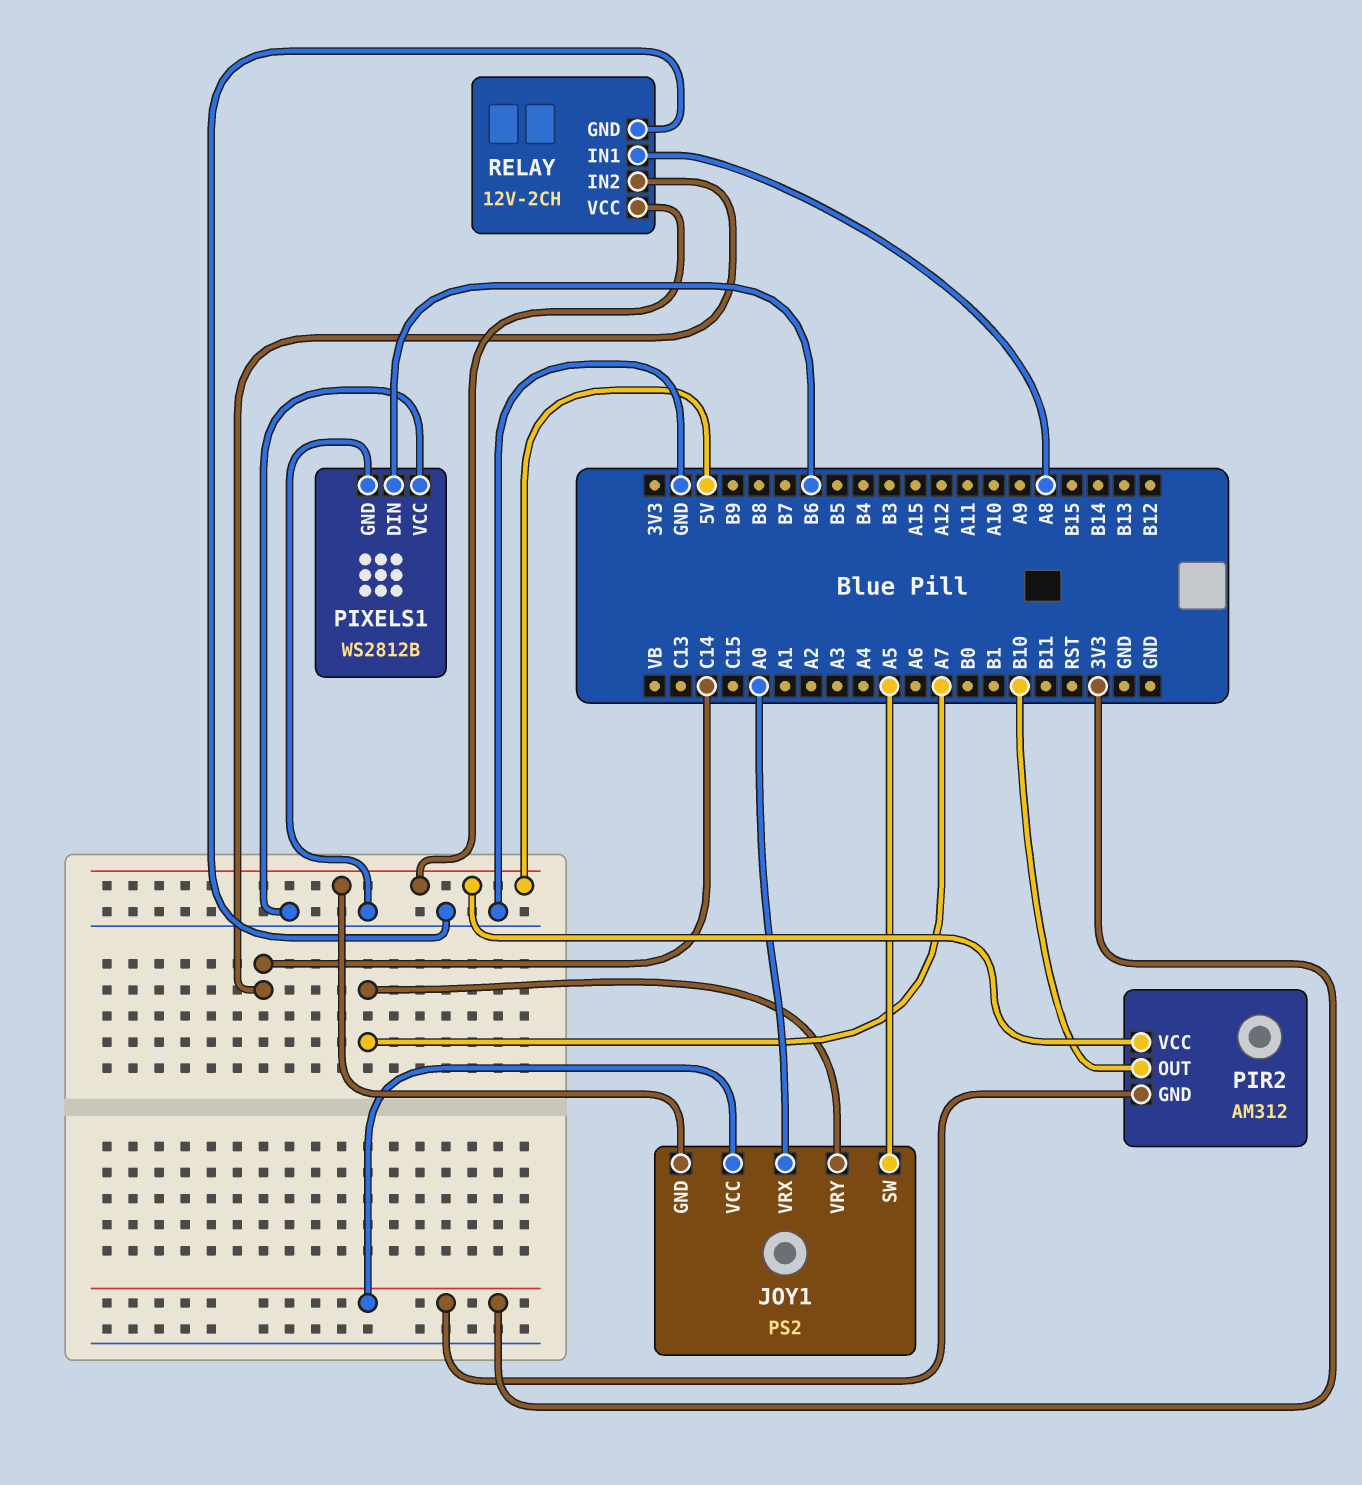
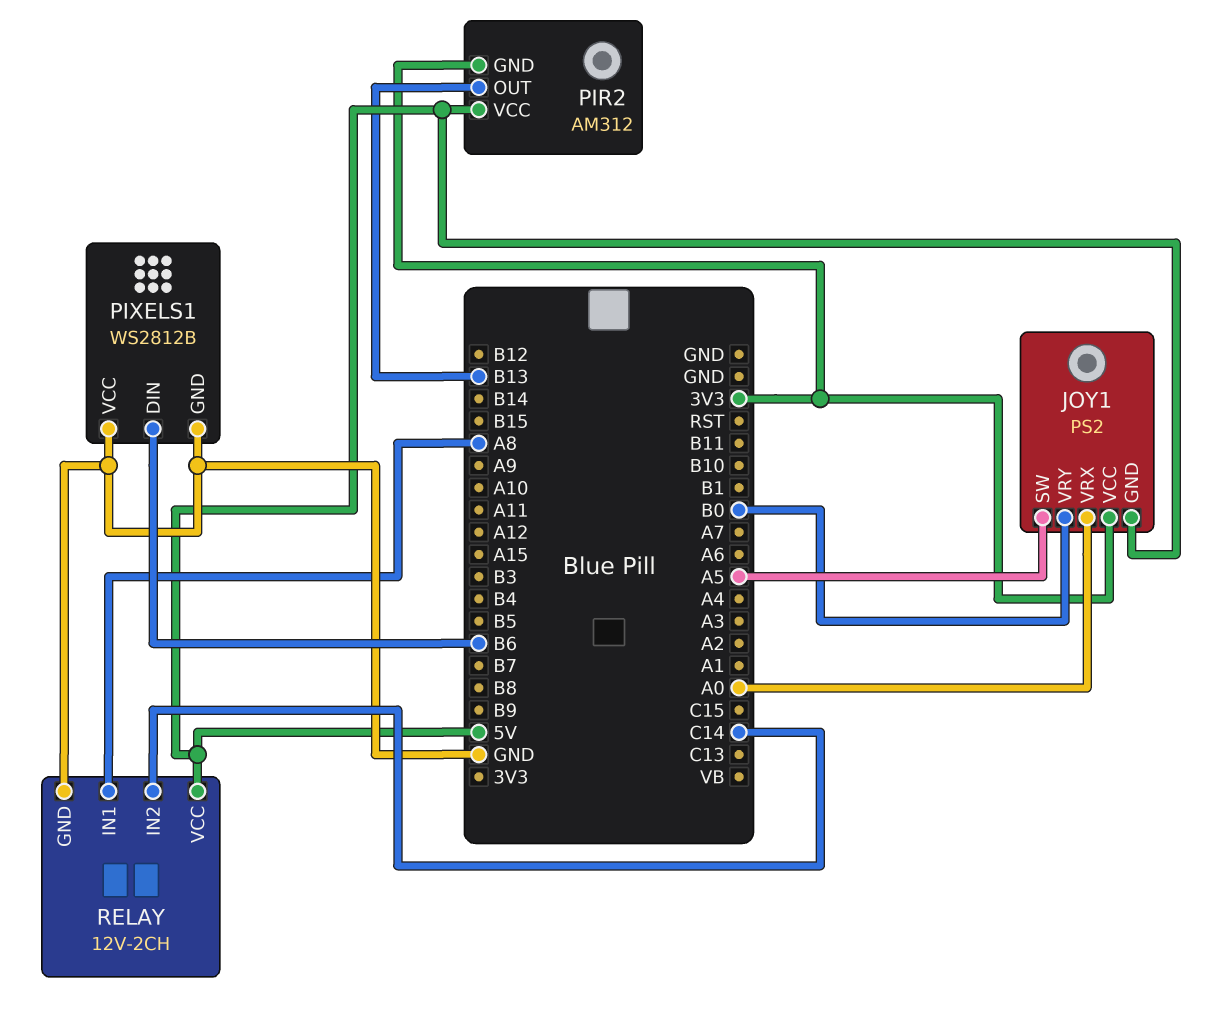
JOY1 pin VRY: A7 -> B0
PIR2 pin OUT: B10 -> B13

